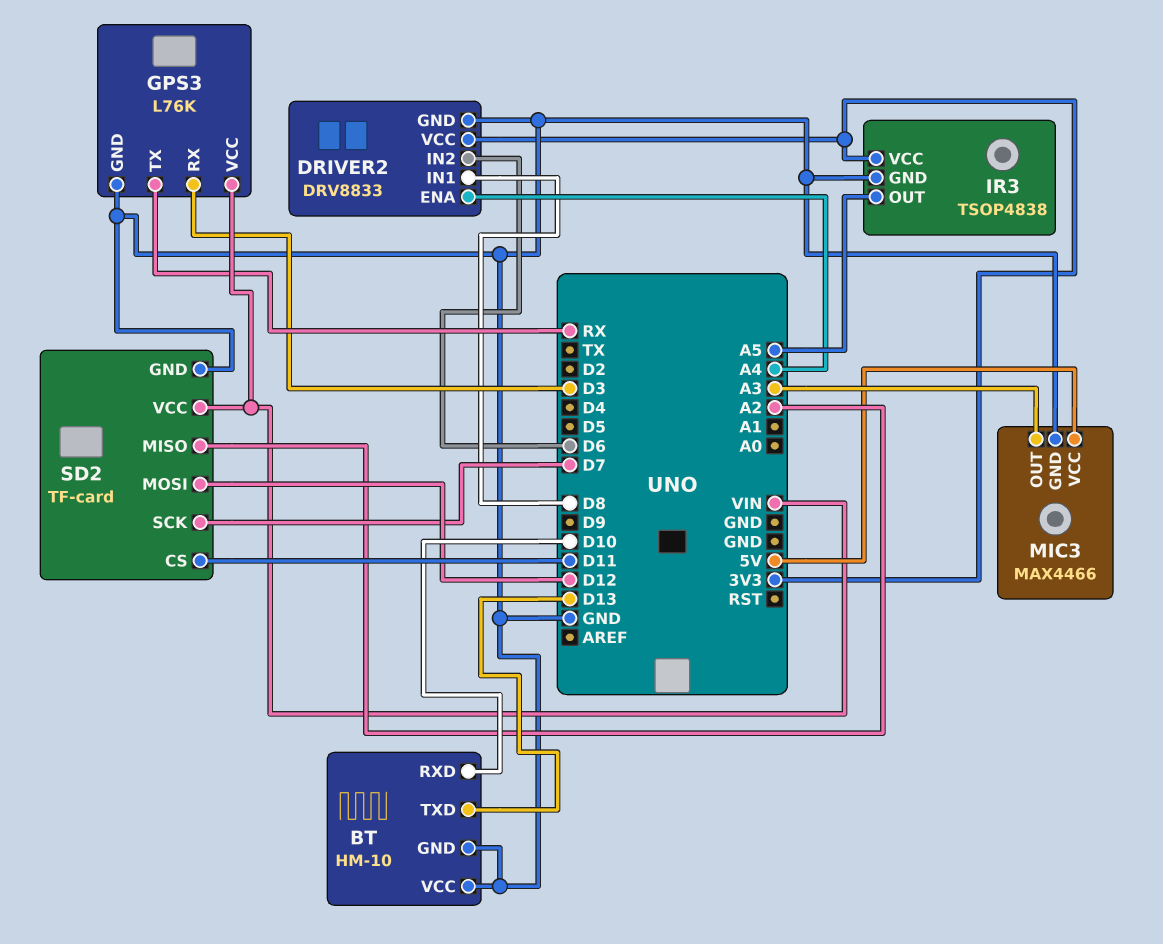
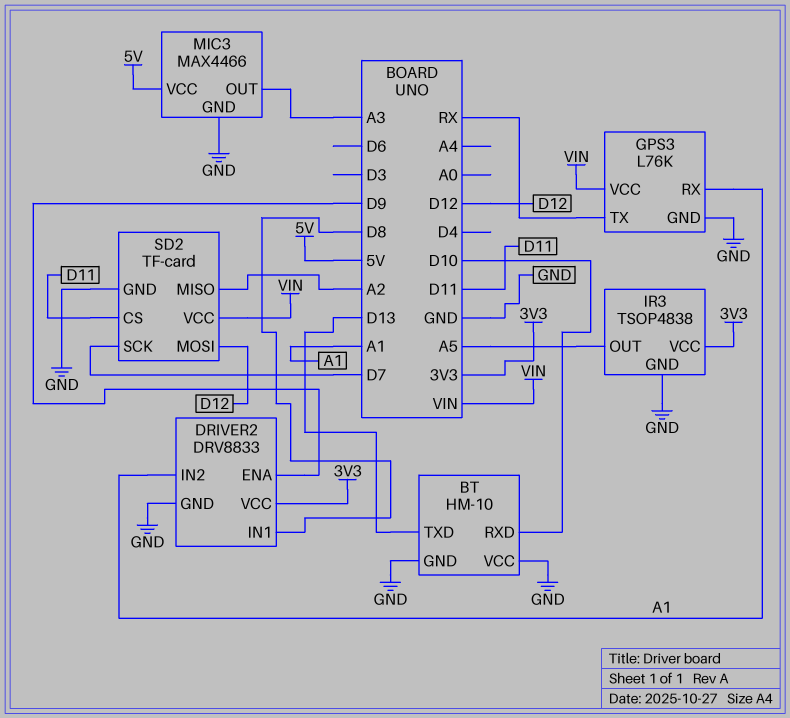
DRIVER2 pin ENA: A4 -> D9
DRIVER2 pin IN2: D6 -> A1
GPS3 pin RX: D3 -> A1

